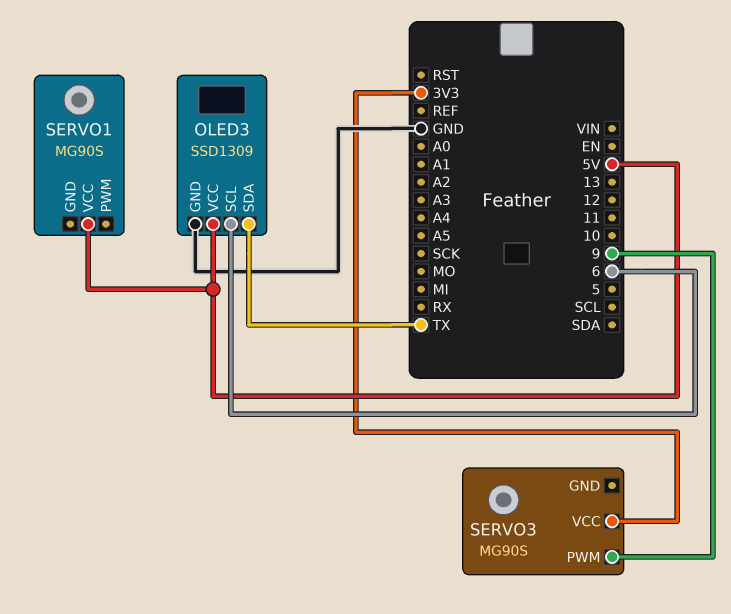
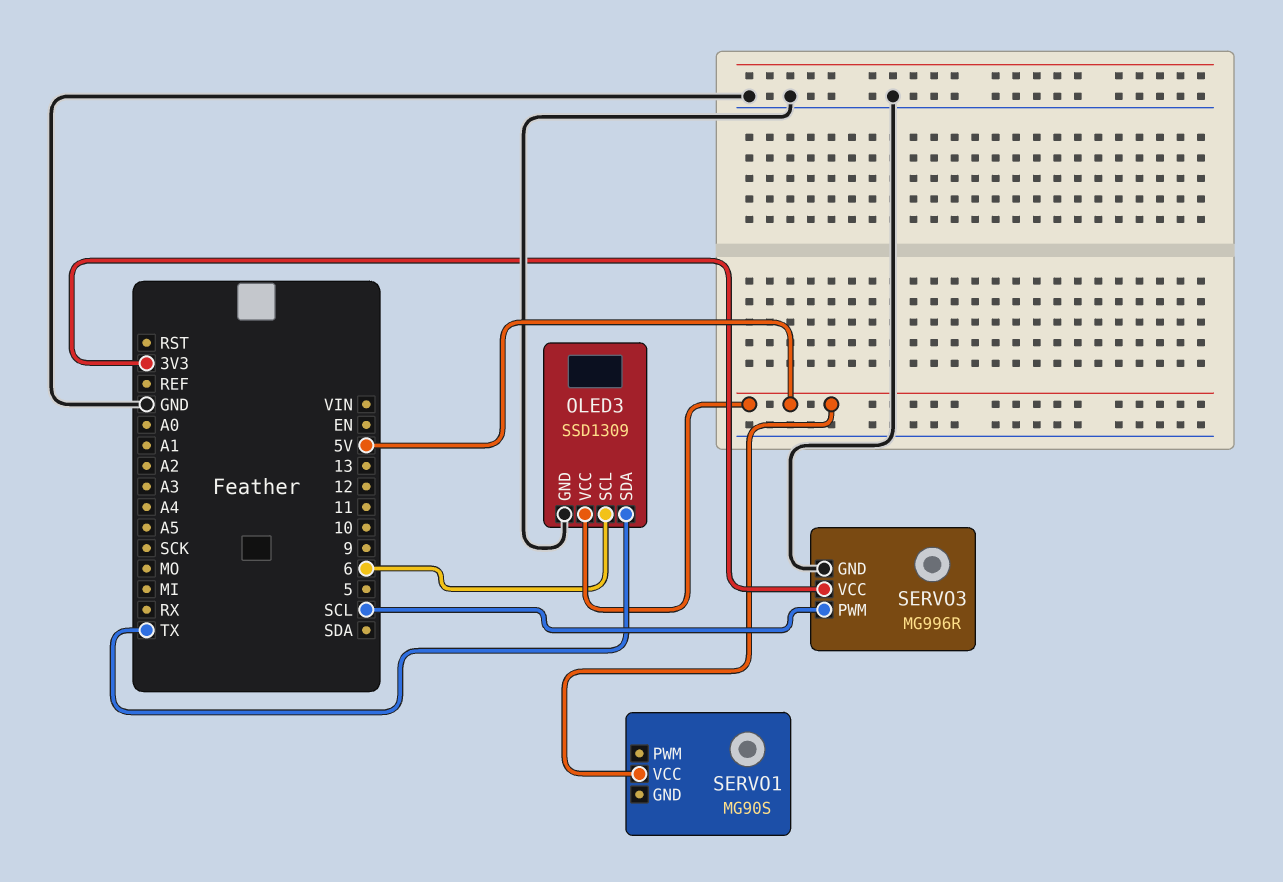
SERVO3: MG90S -> MG996R
SERVO3 pin GND: none -> GND
SERVO3 pin PWM: 9 -> SCL

